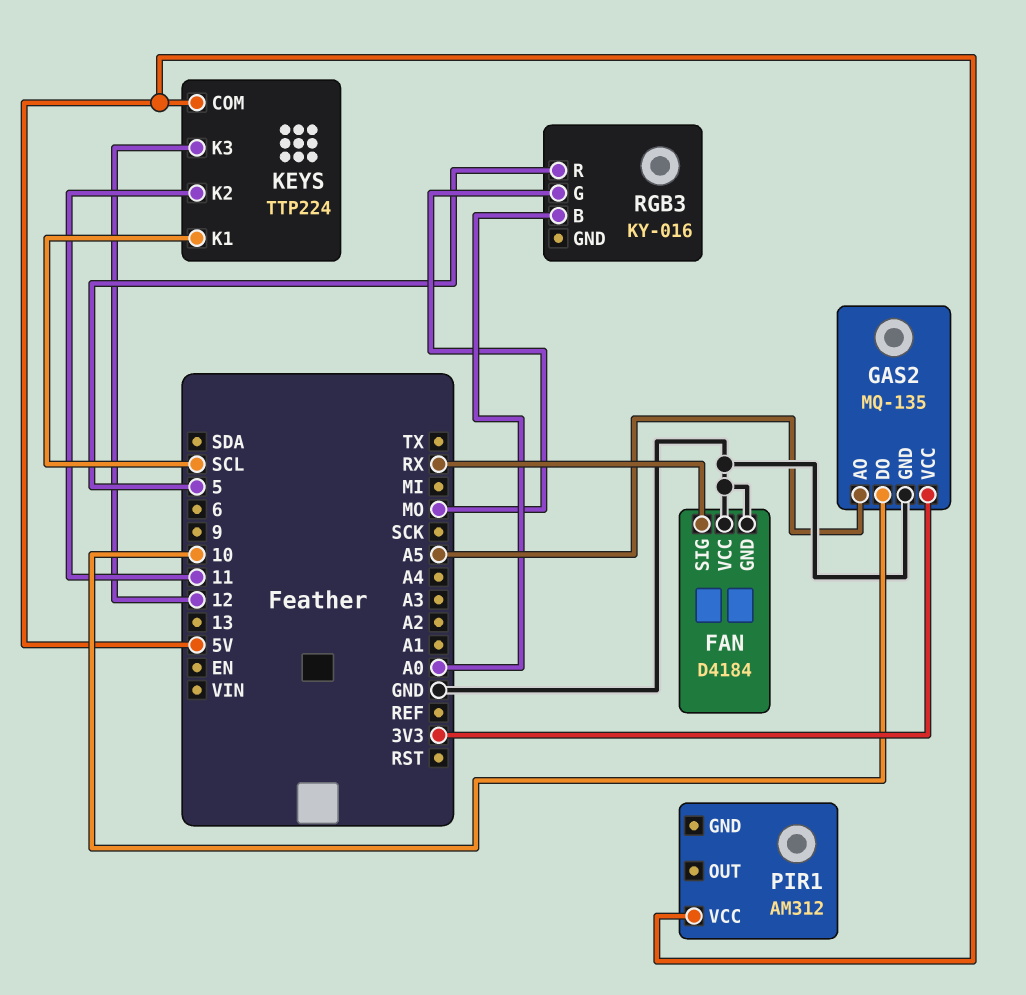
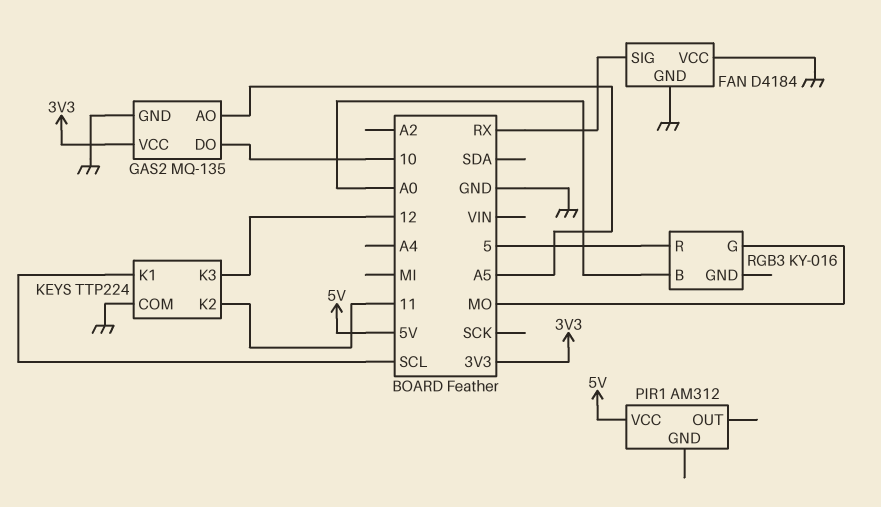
KEYS pin COM: 5V -> GND

